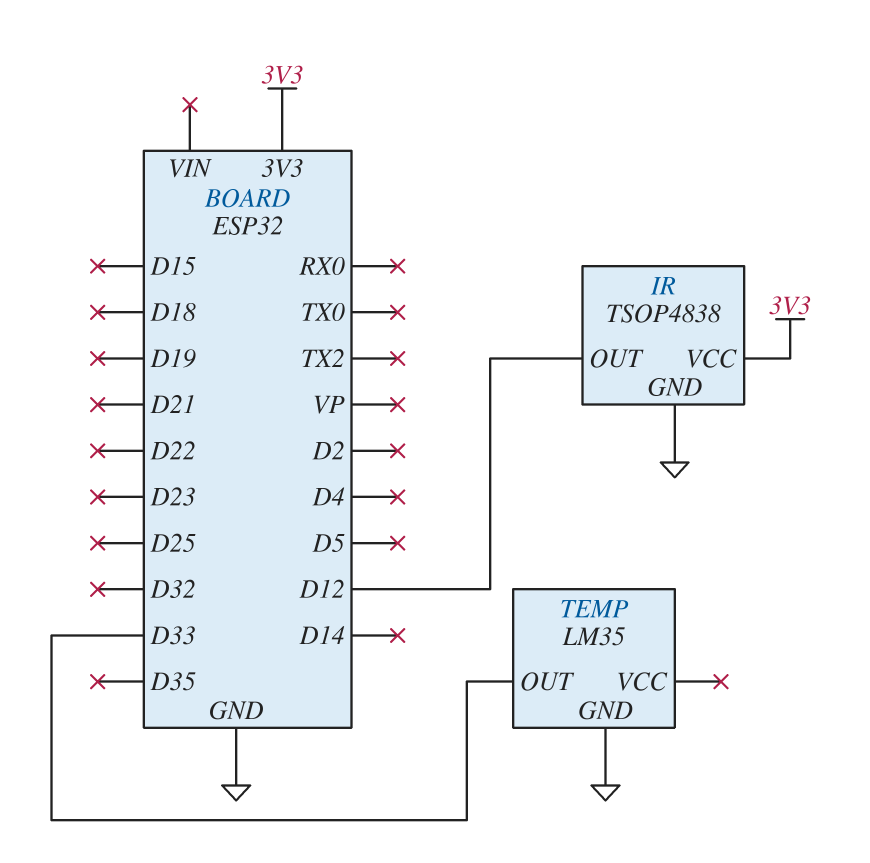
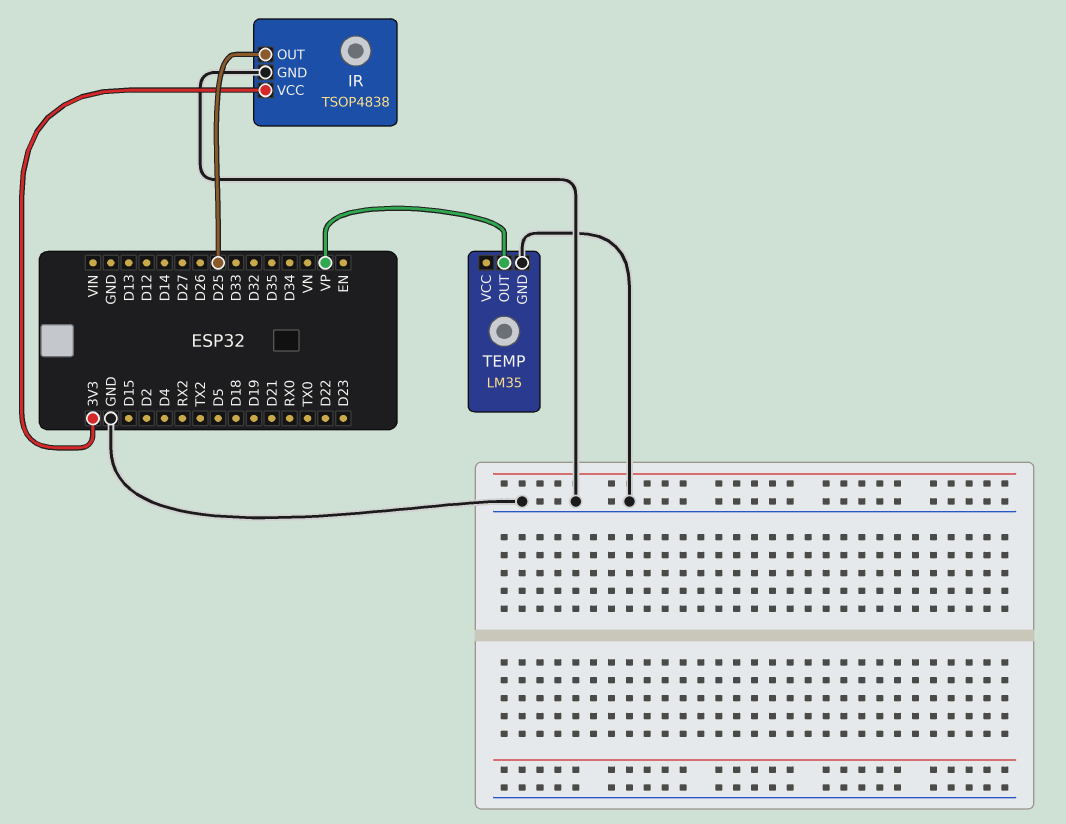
IR pin OUT: D12 -> D25
TEMP pin OUT: D33 -> VP

